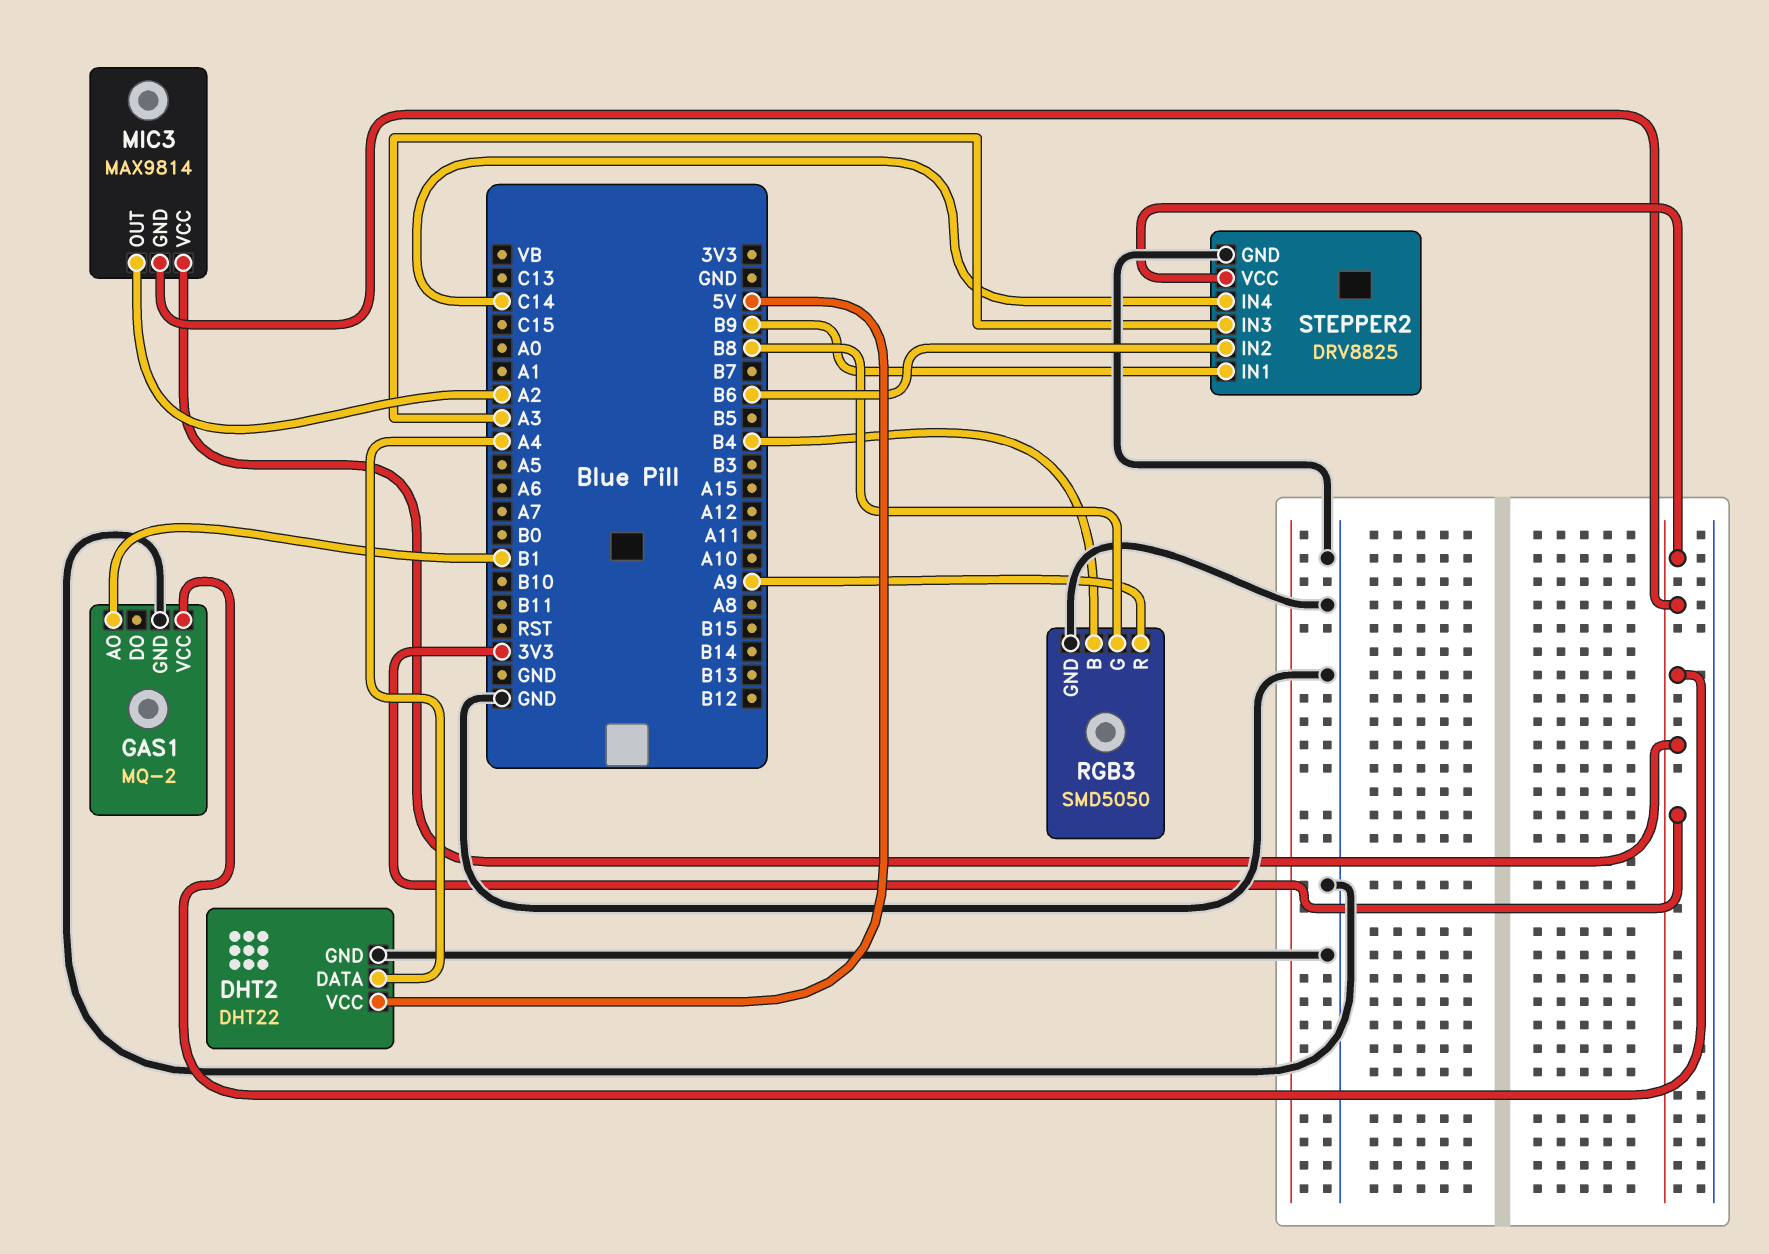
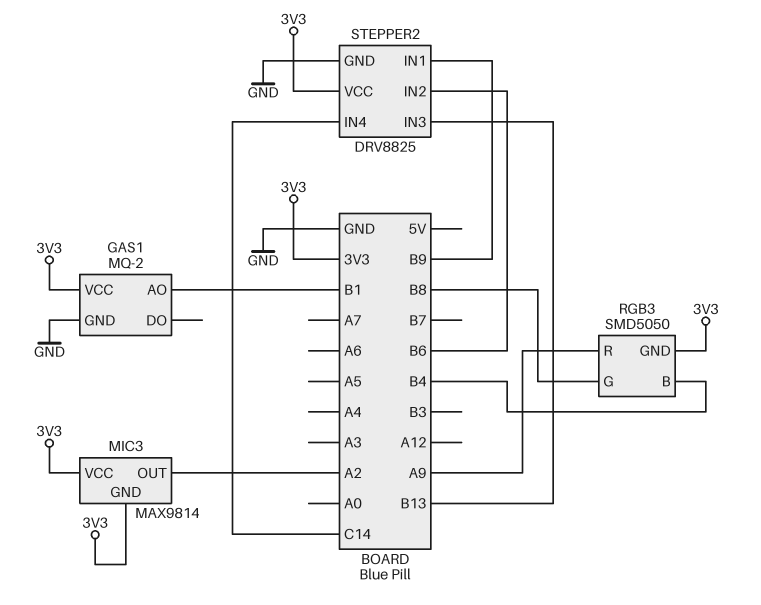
DHT2: DHT22 -> none
DHT2 pin DATA: A4 -> none
DHT2 pin GND: GND -> none
DHT2 pin VCC: 5V -> none
RGB3 pin GND: GND -> 3V3
STEPPER2 pin IN3: A3 -> B13

